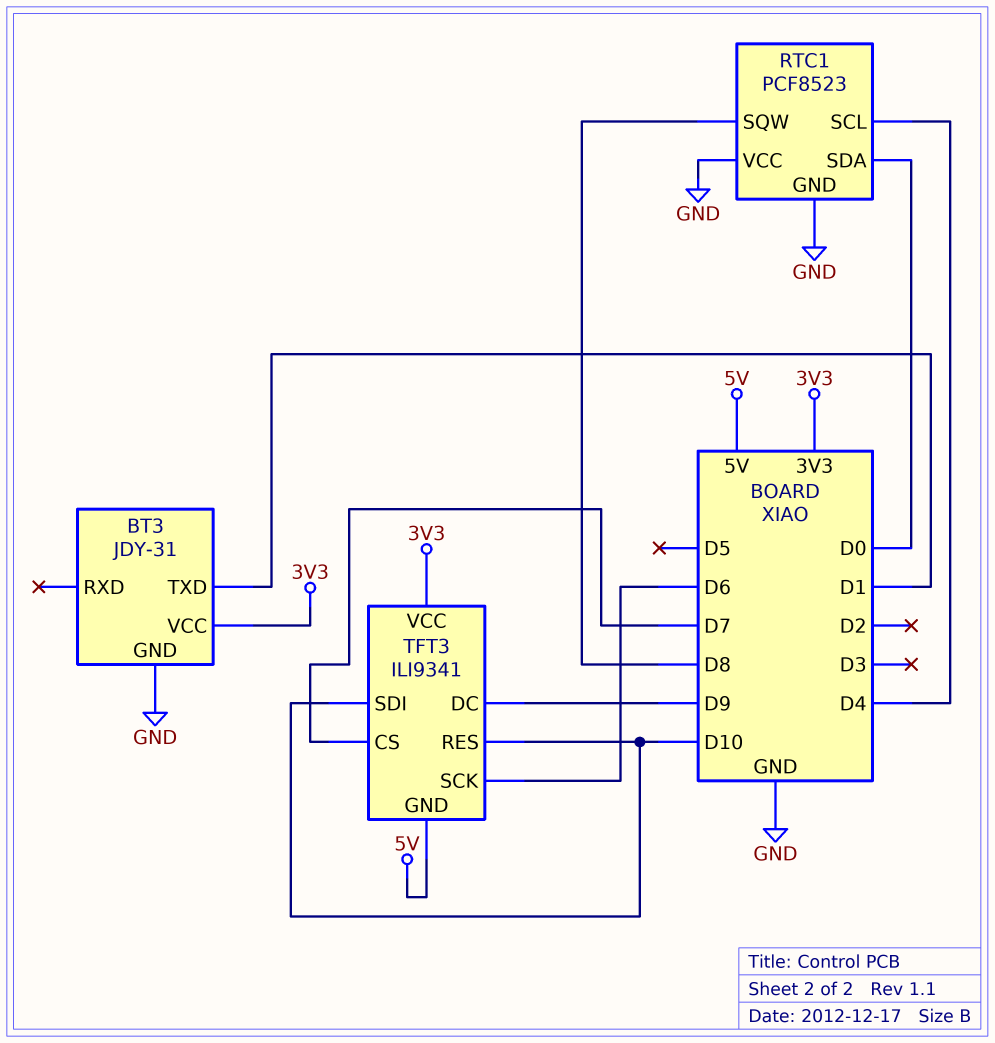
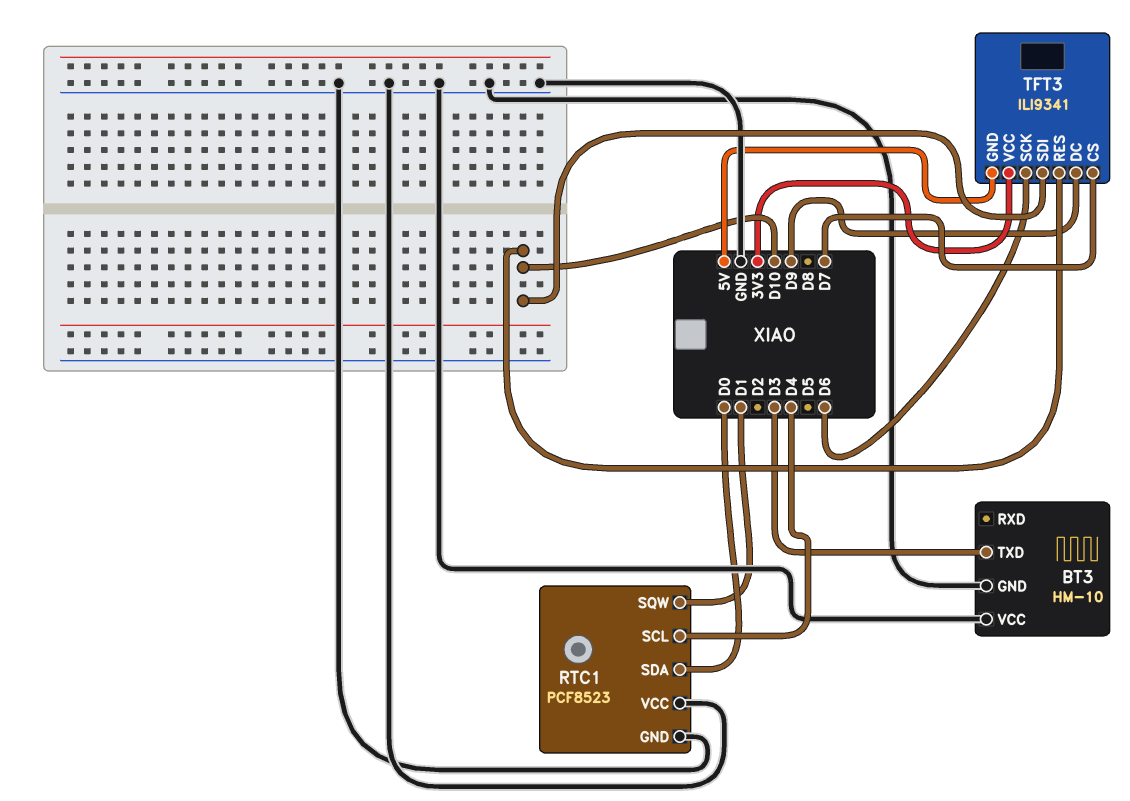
BT3: JDY-31 -> HM-10
BT3 pin TXD: D1 -> D3
BT3 pin VCC: 3V3 -> GND
RTC1 pin SQW: D8 -> D1

